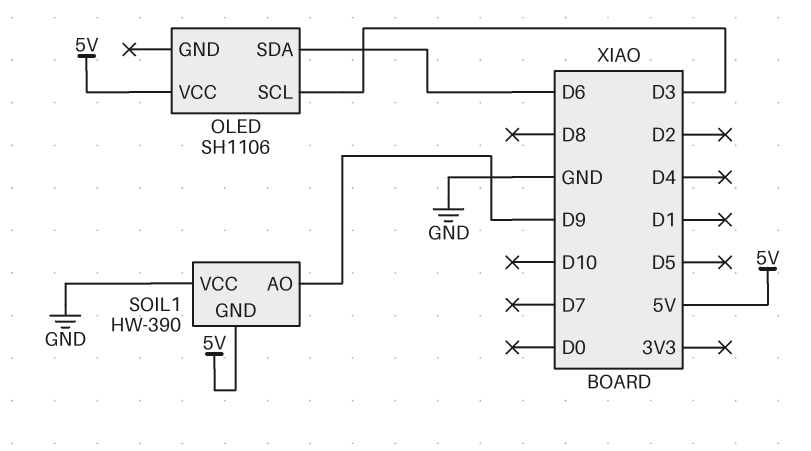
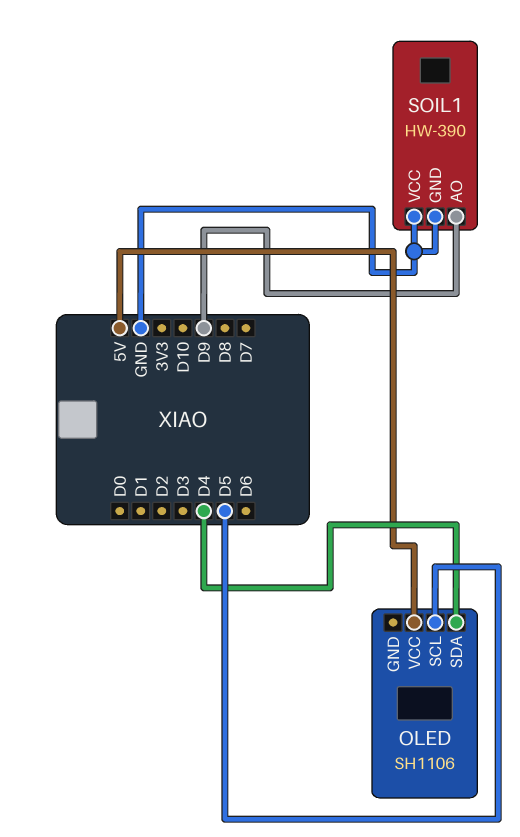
OLED pin SCL: D3 -> D5
OLED pin SDA: D6 -> D4
SOIL1 pin GND: 5V -> GND

